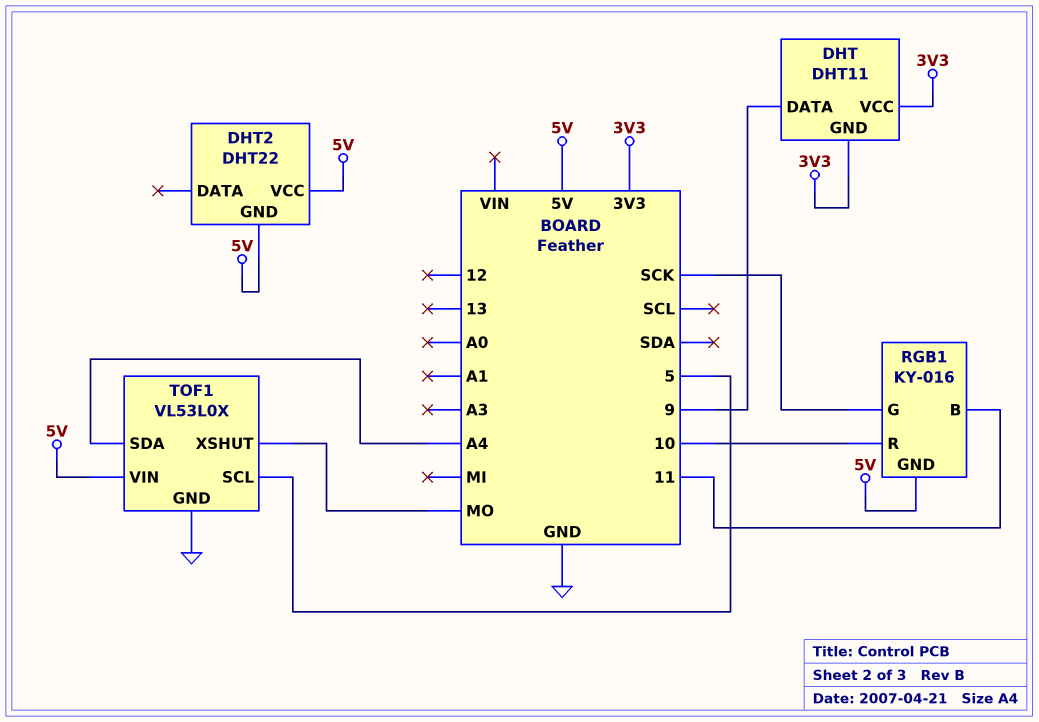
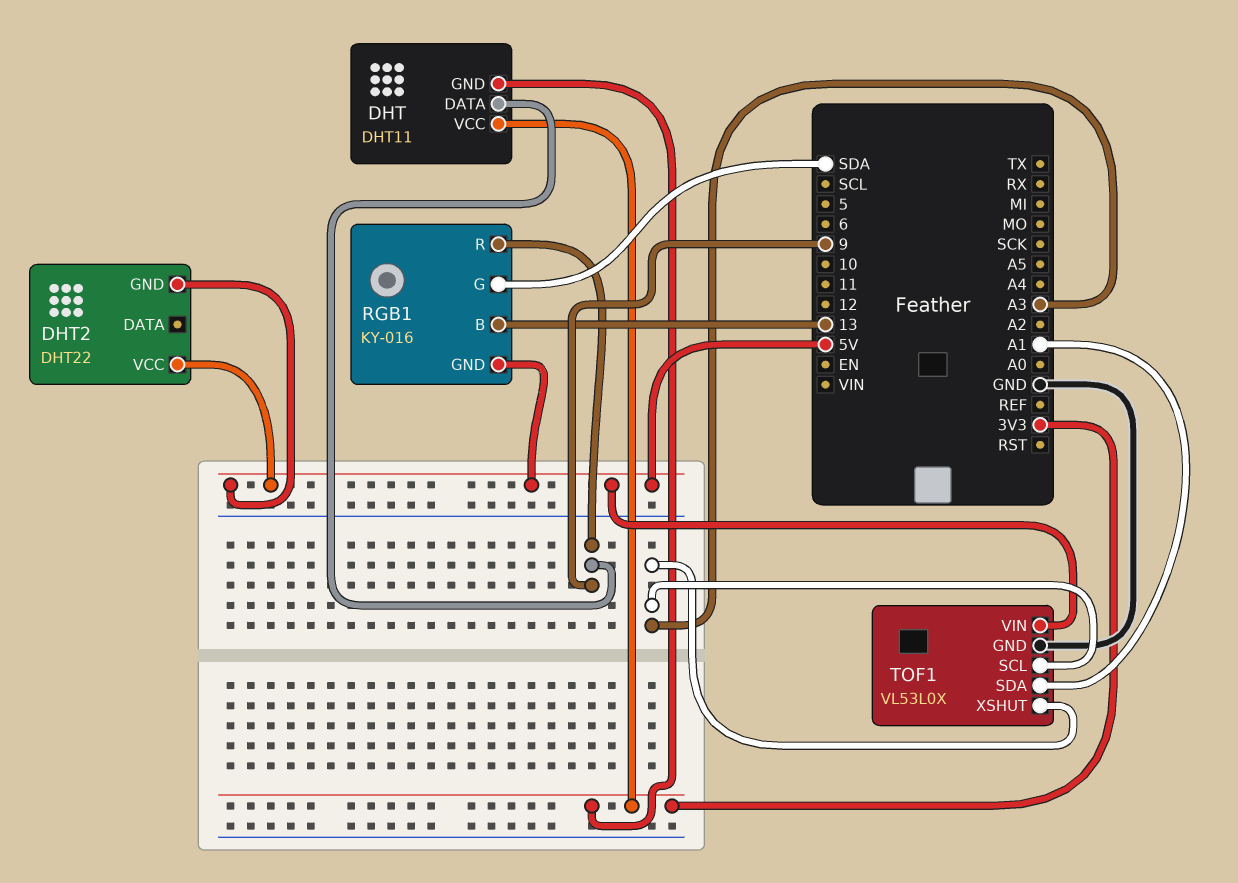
RGB1 pin B: 11 -> 13
RGB1 pin G: SCK -> SDA
RGB1 pin R: 10 -> 9
TOF1 pin SCL: 5 -> A3
TOF1 pin SDA: A4 -> A1
TOF1 pin XSHUT: MO -> A3

